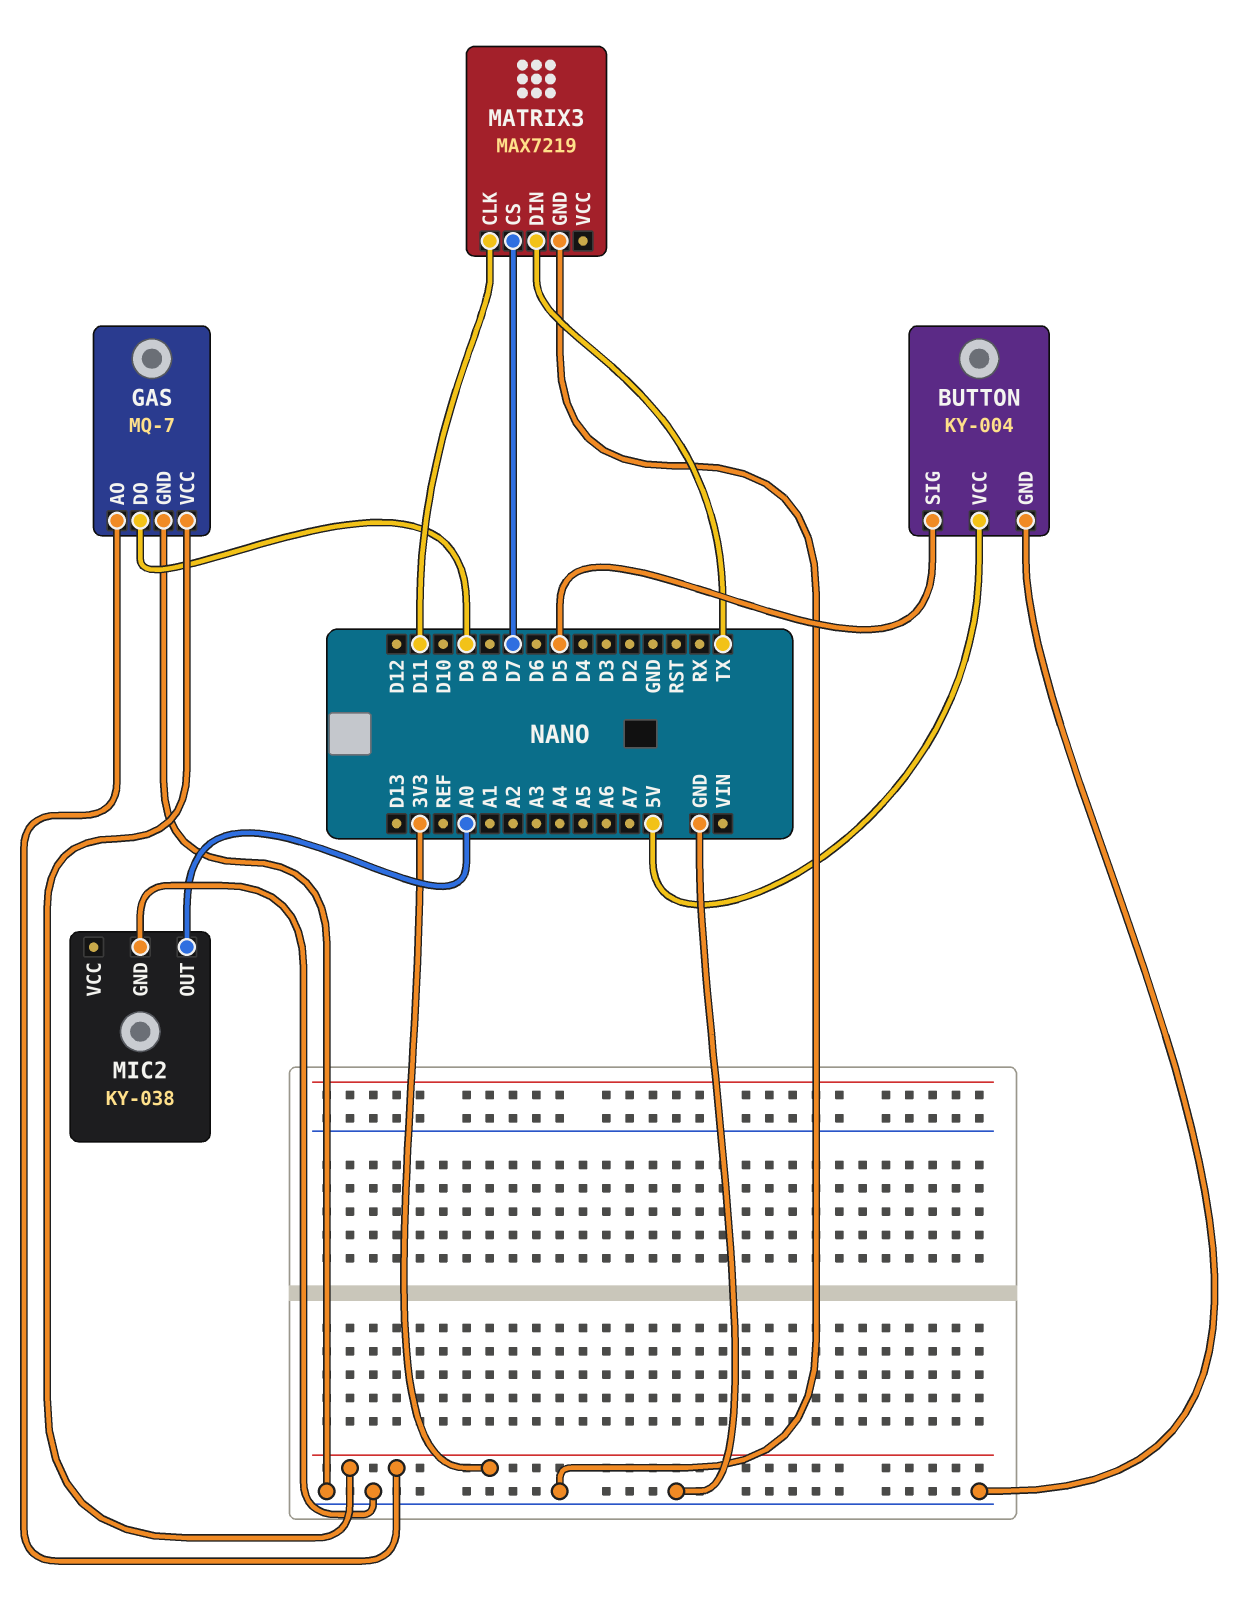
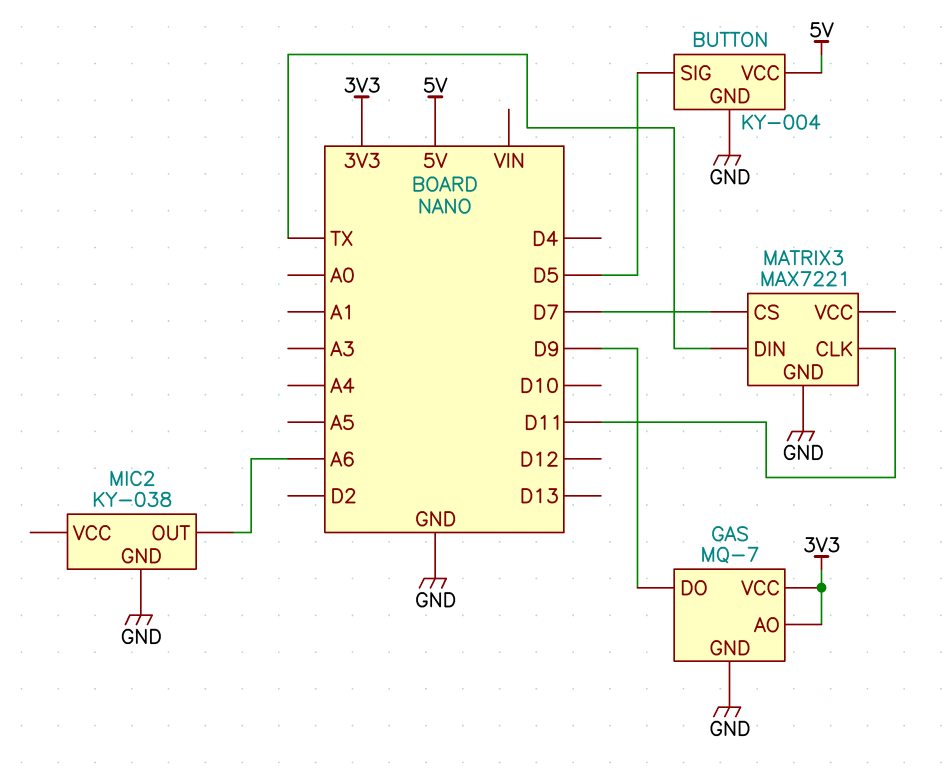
MATRIX3: MAX7219 -> MAX7221
MIC2 pin OUT: A0 -> A6

